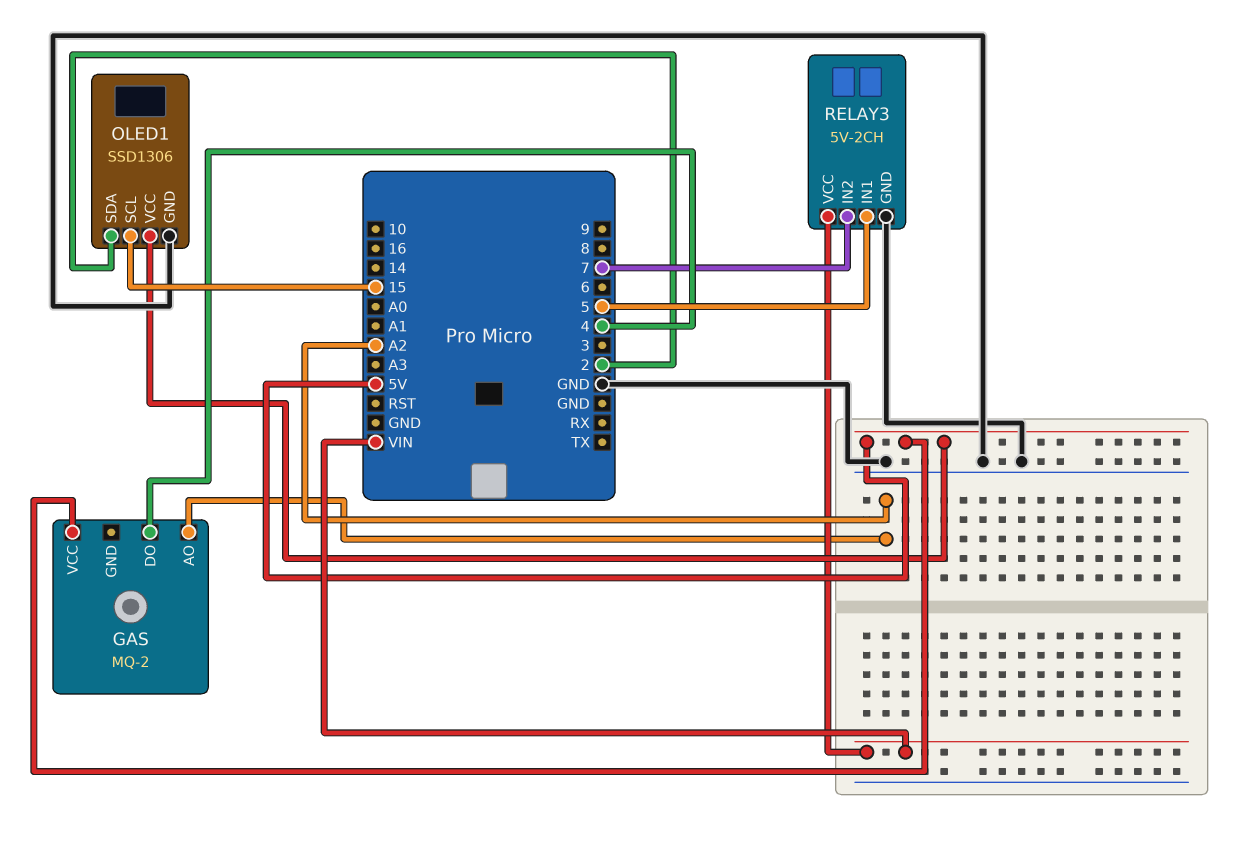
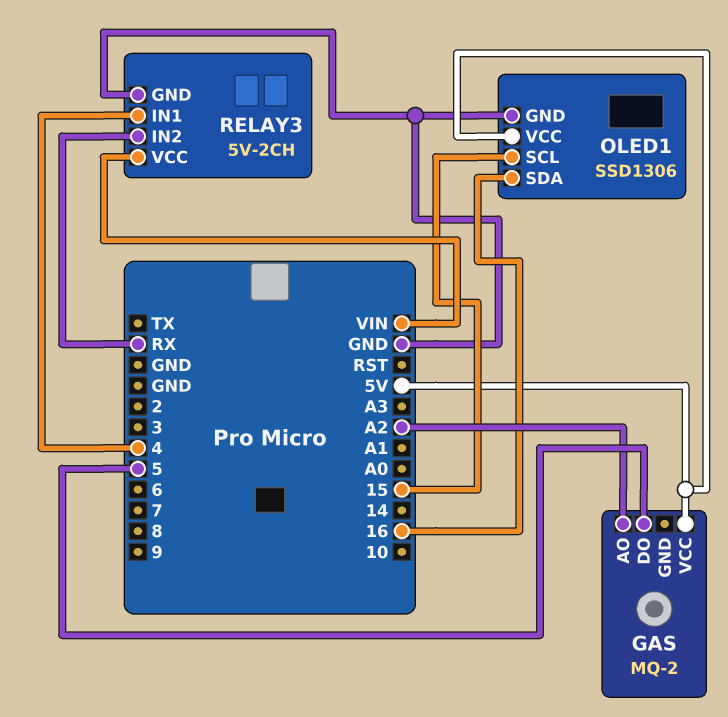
GAS pin DO: 4 -> 5
OLED1 pin SDA: 2 -> 16
RELAY3 pin IN1: 5 -> 4
RELAY3 pin IN2: 7 -> RX

